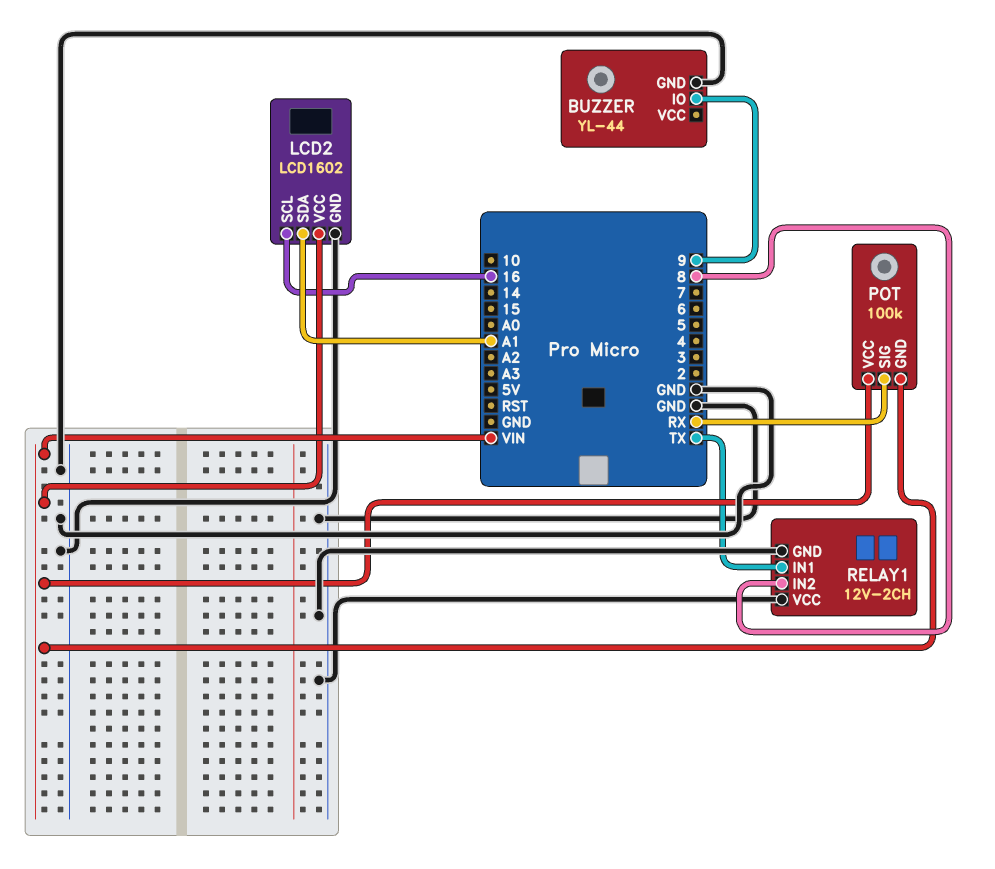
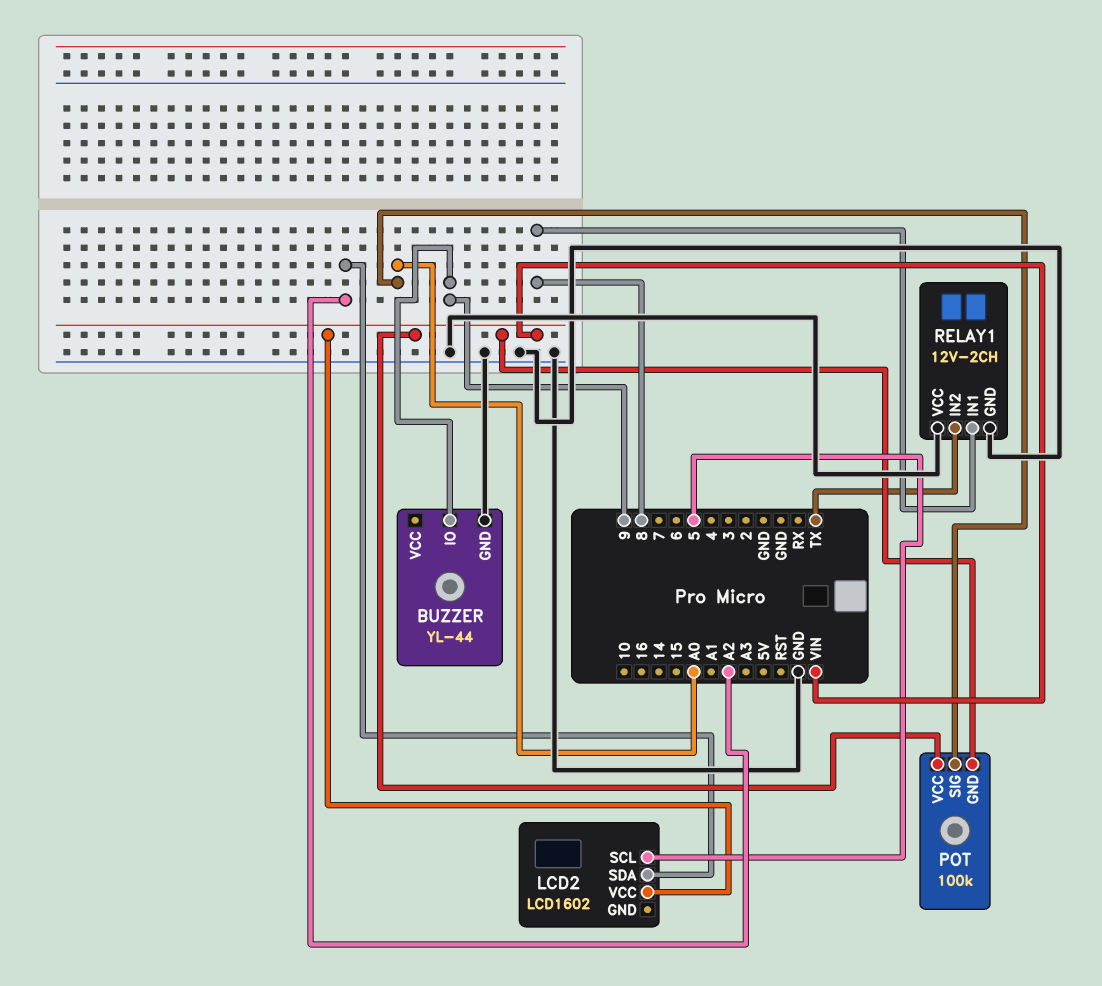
LCD2 pin GND: GND -> none
LCD2 pin SCL: 16 -> 5
LCD2 pin SDA: A1 -> A2
POT pin SIG: RX -> A0
RELAY1 pin IN1: TX -> 8
RELAY1 pin IN2: 8 -> TX

